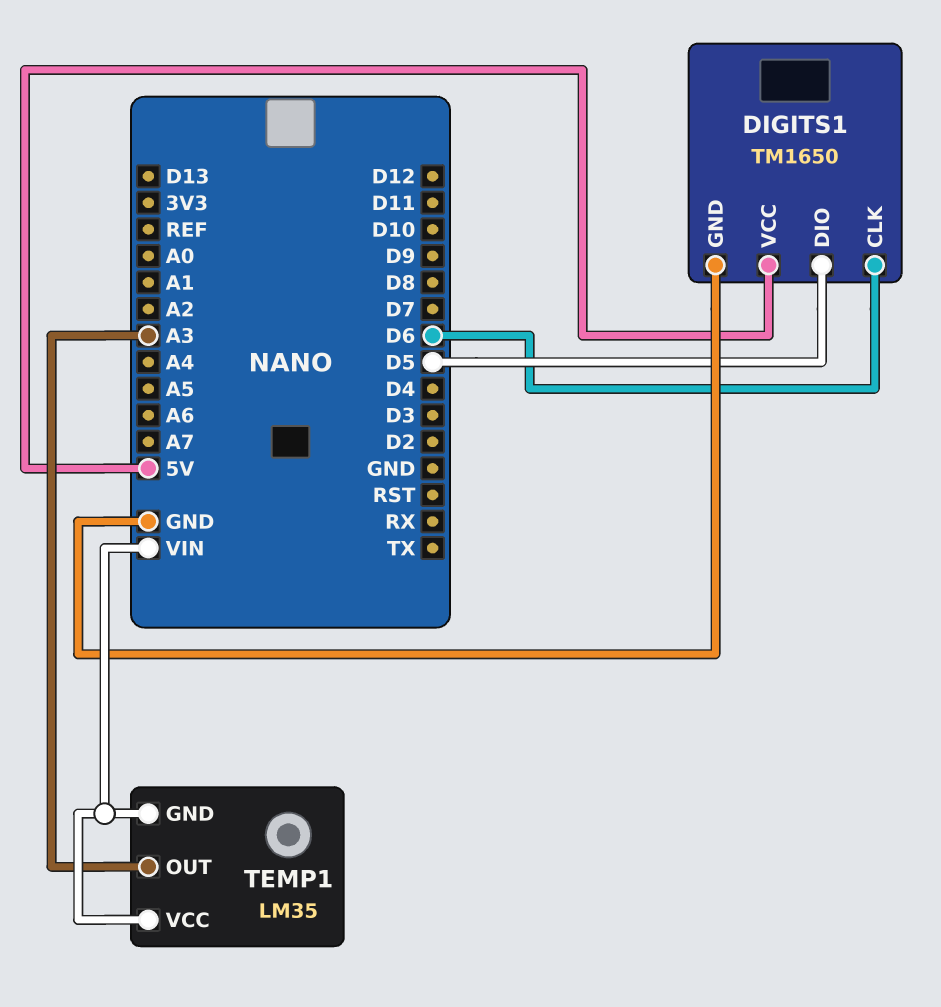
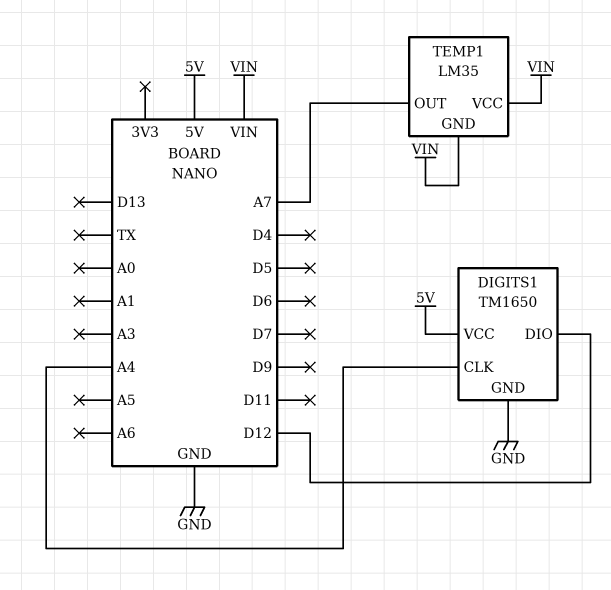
DIGITS1 pin CLK: D6 -> A4
DIGITS1 pin DIO: D5 -> D12
TEMP1 pin OUT: A3 -> A7

